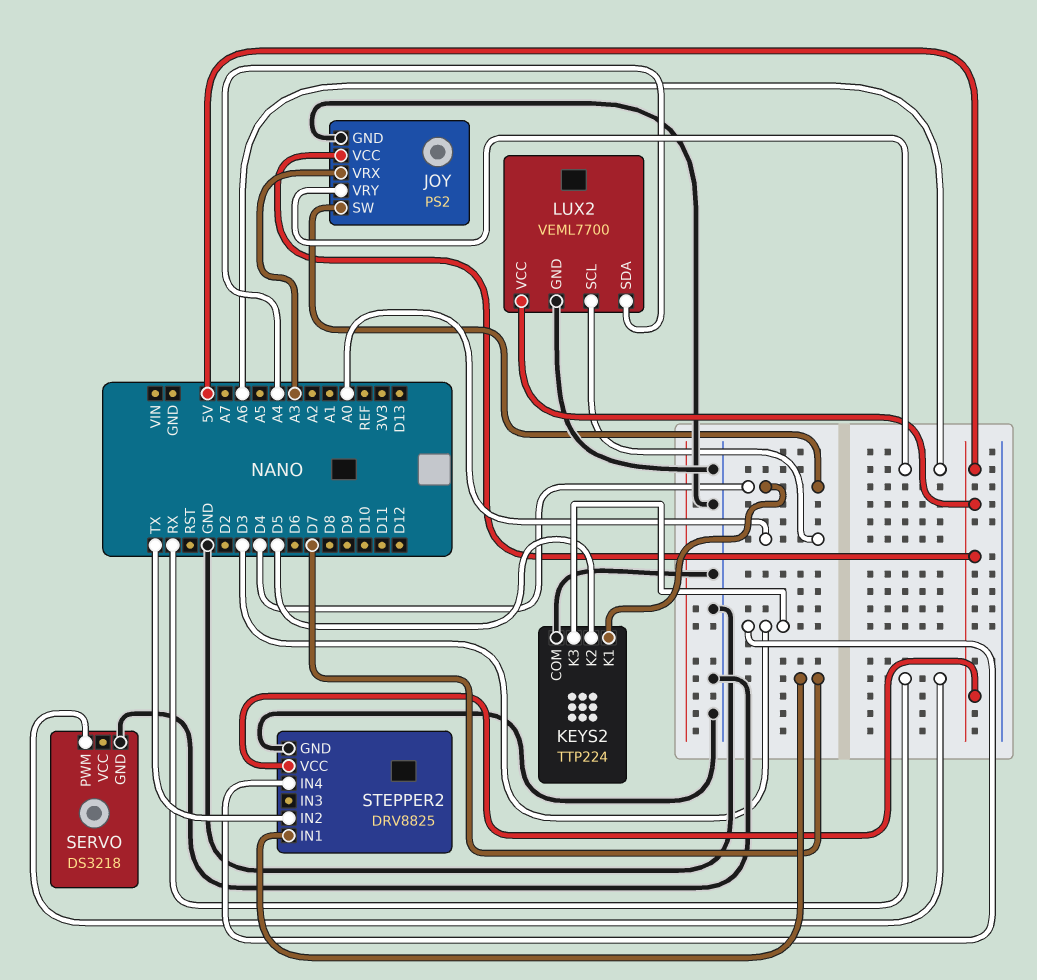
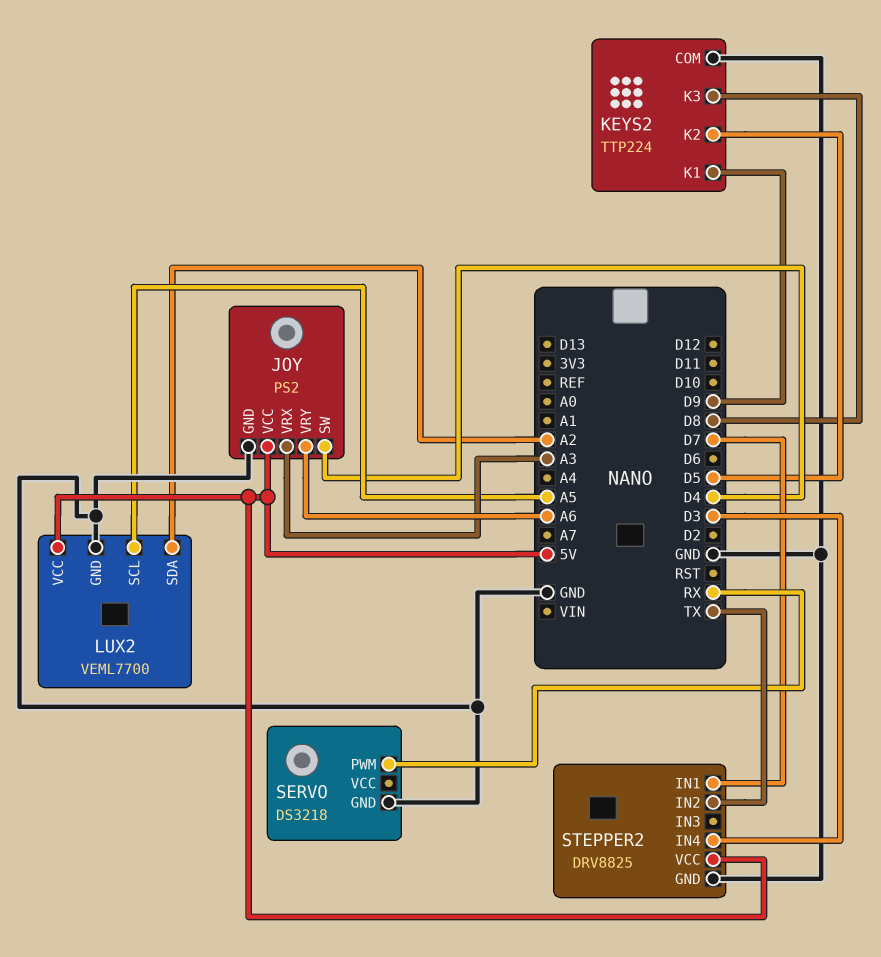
KEYS2 pin K1: D4 -> D9
KEYS2 pin K3: D3 -> D8
LUX2 pin SCL: A0 -> A5
LUX2 pin SDA: A4 -> A2

